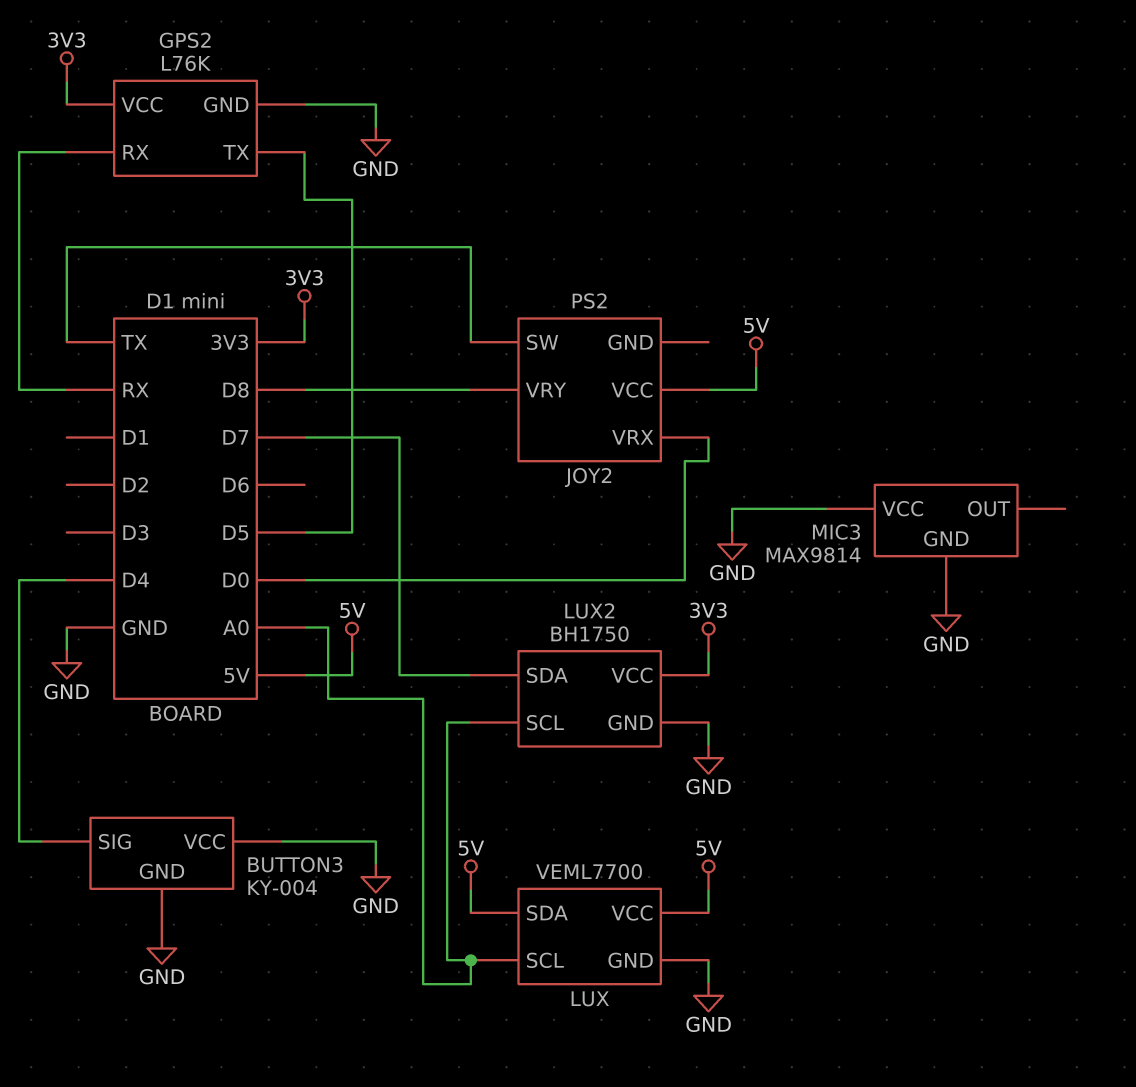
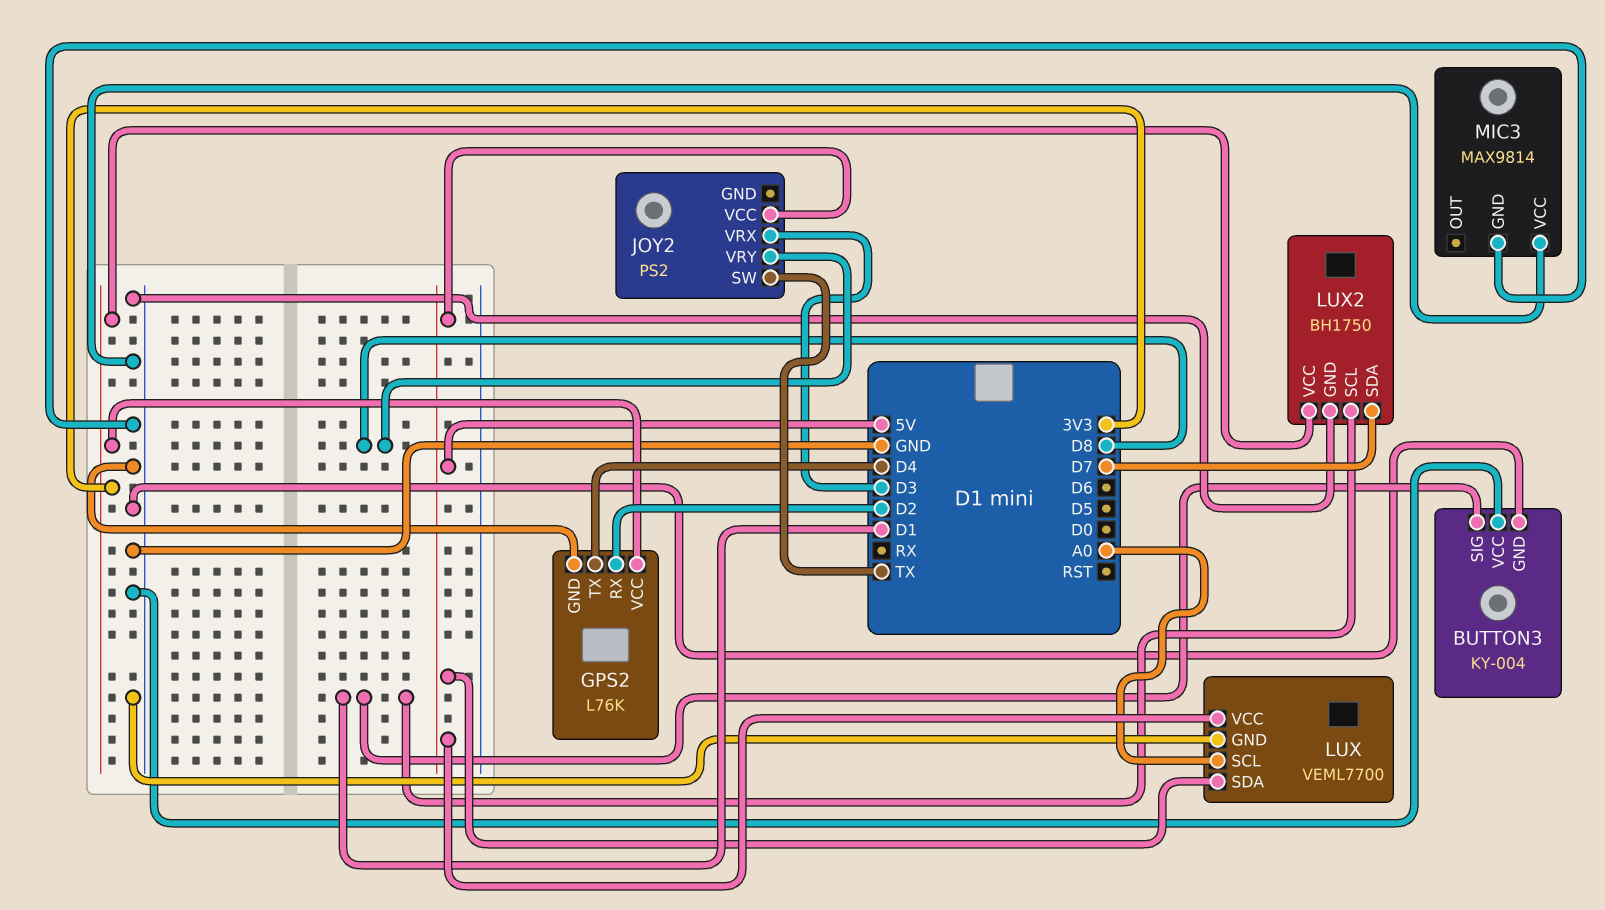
BUTTON3 pin SIG: D4 -> D1
GPS2 pin RX: RX -> D2
GPS2 pin TX: D5 -> D4
JOY2 pin VRX: D0 -> D3
LUX2 pin SCL: A0 -> D1

